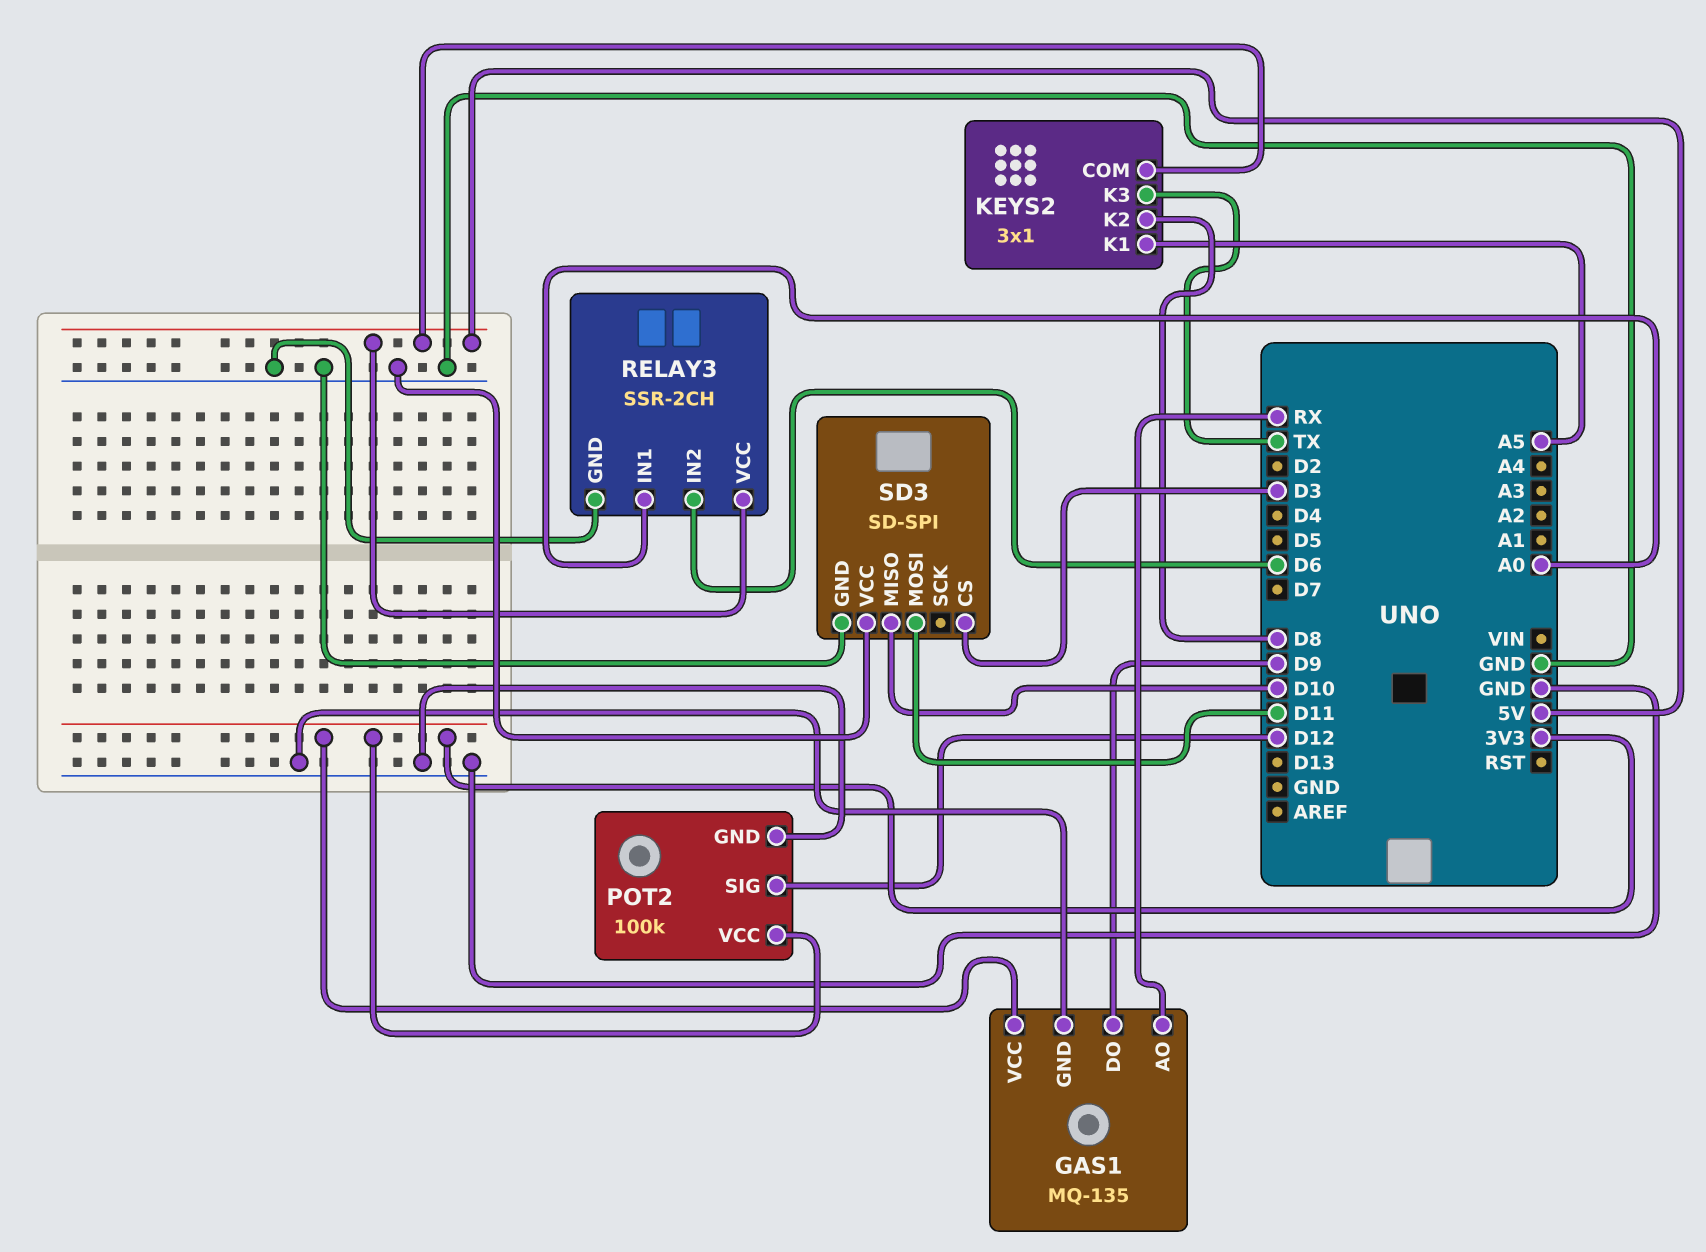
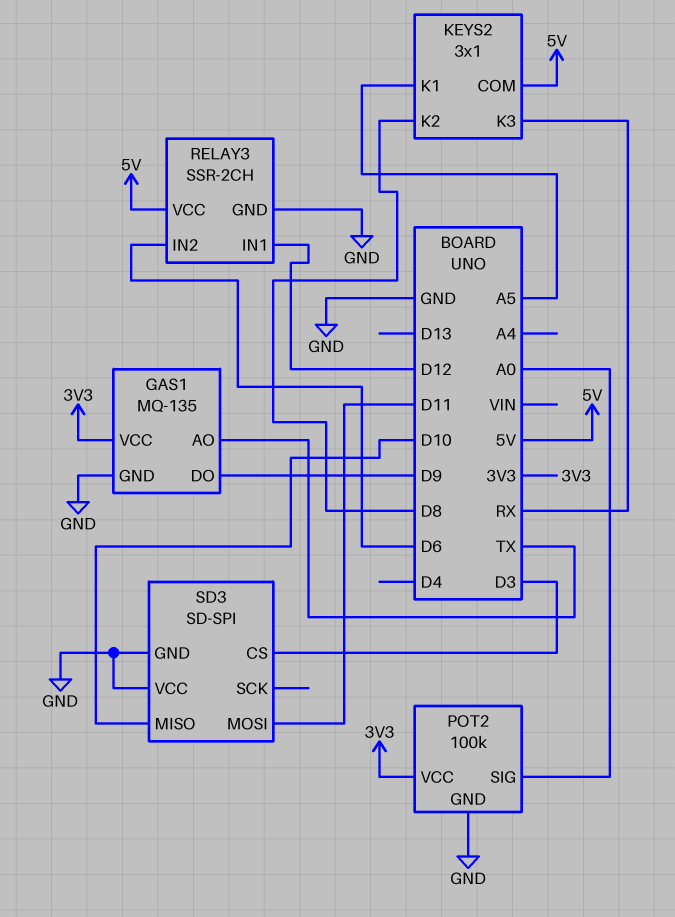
GAS1 pin AO: RX -> TX
KEYS2 pin K3: TX -> RX
POT2 pin SIG: D12 -> A0
RELAY3 pin IN1: A0 -> D12

